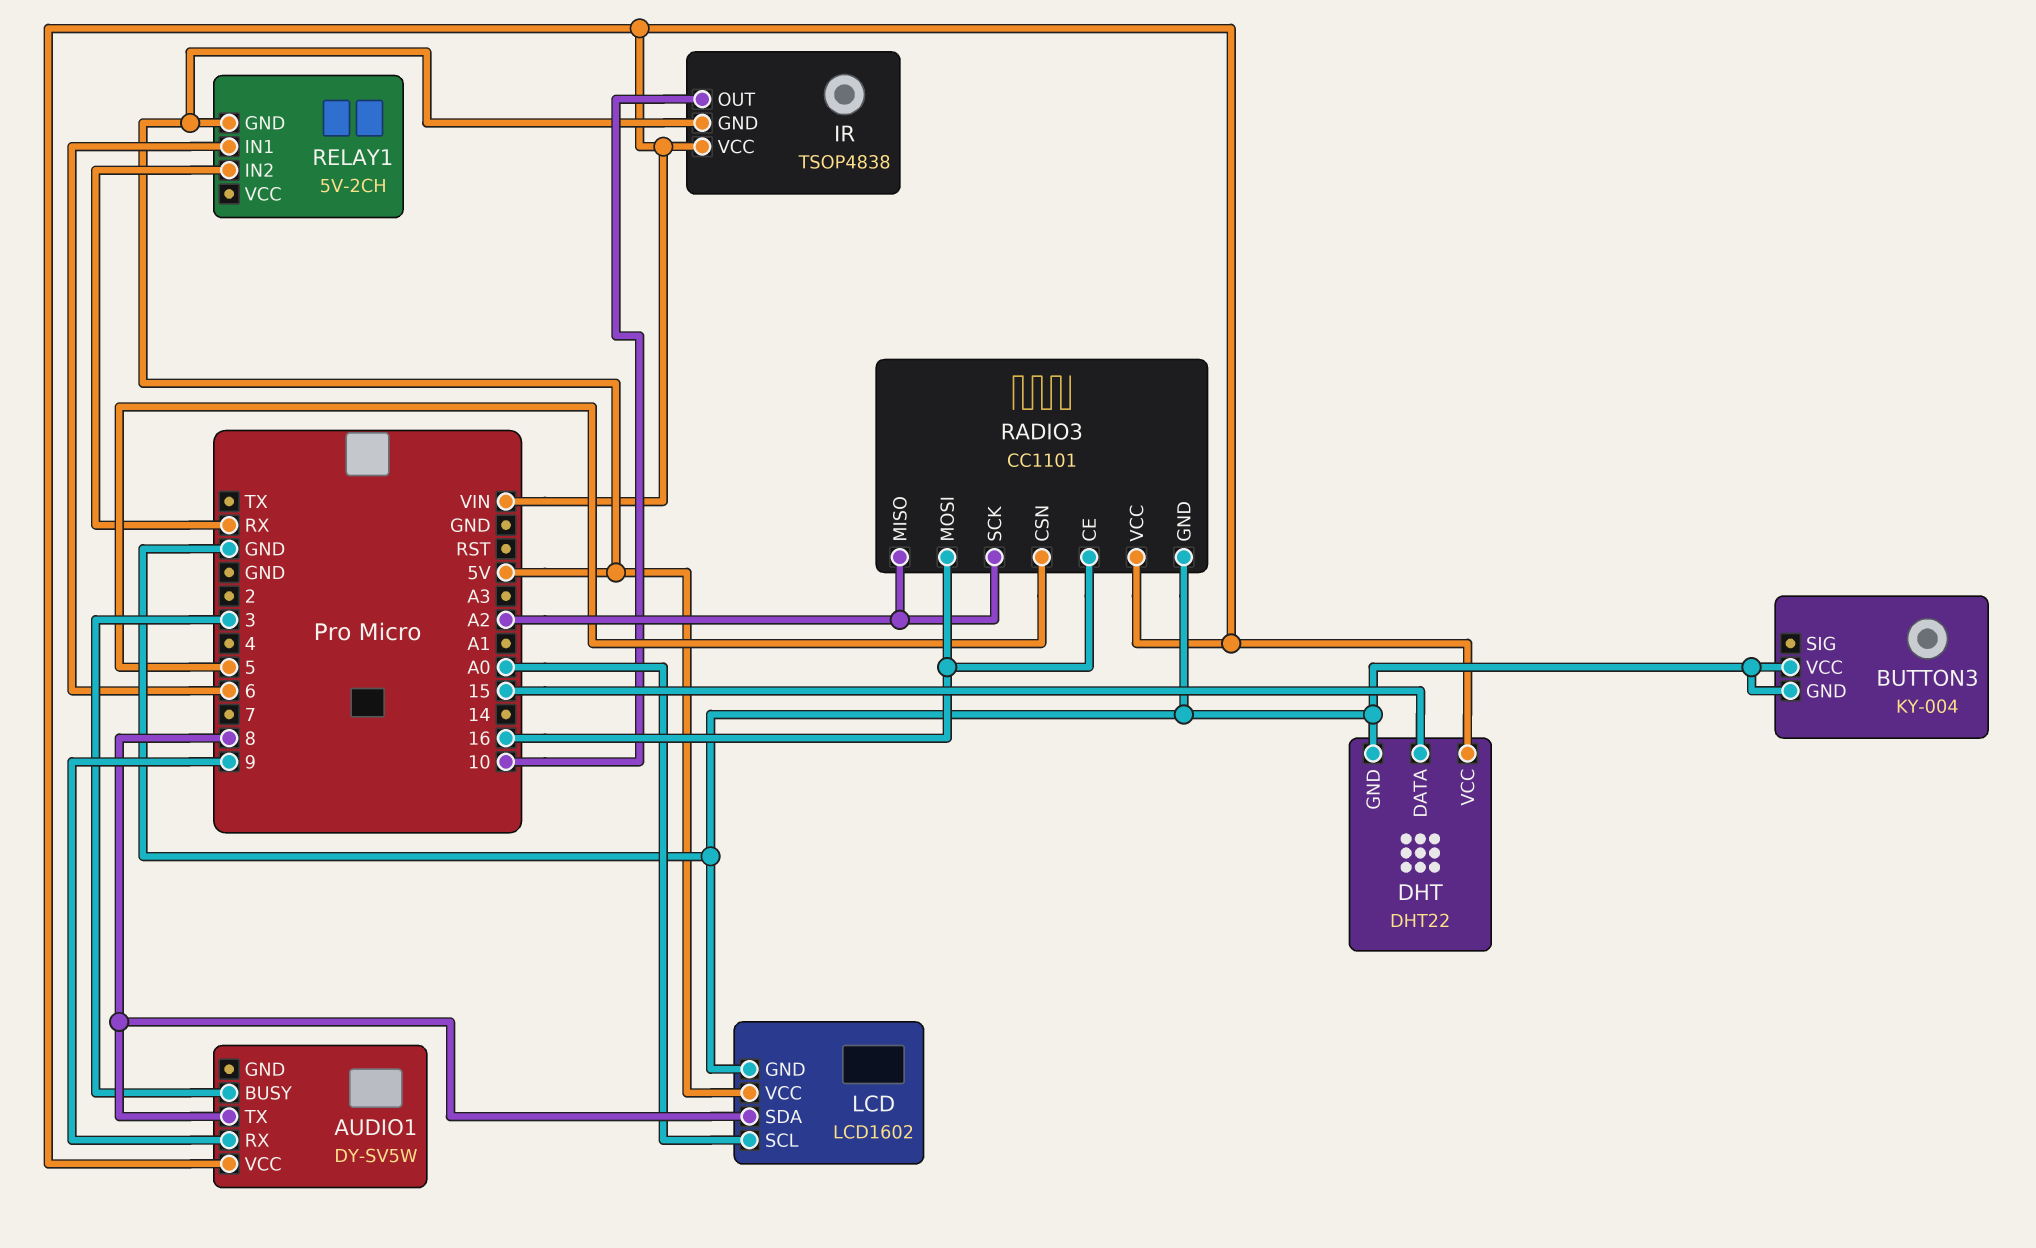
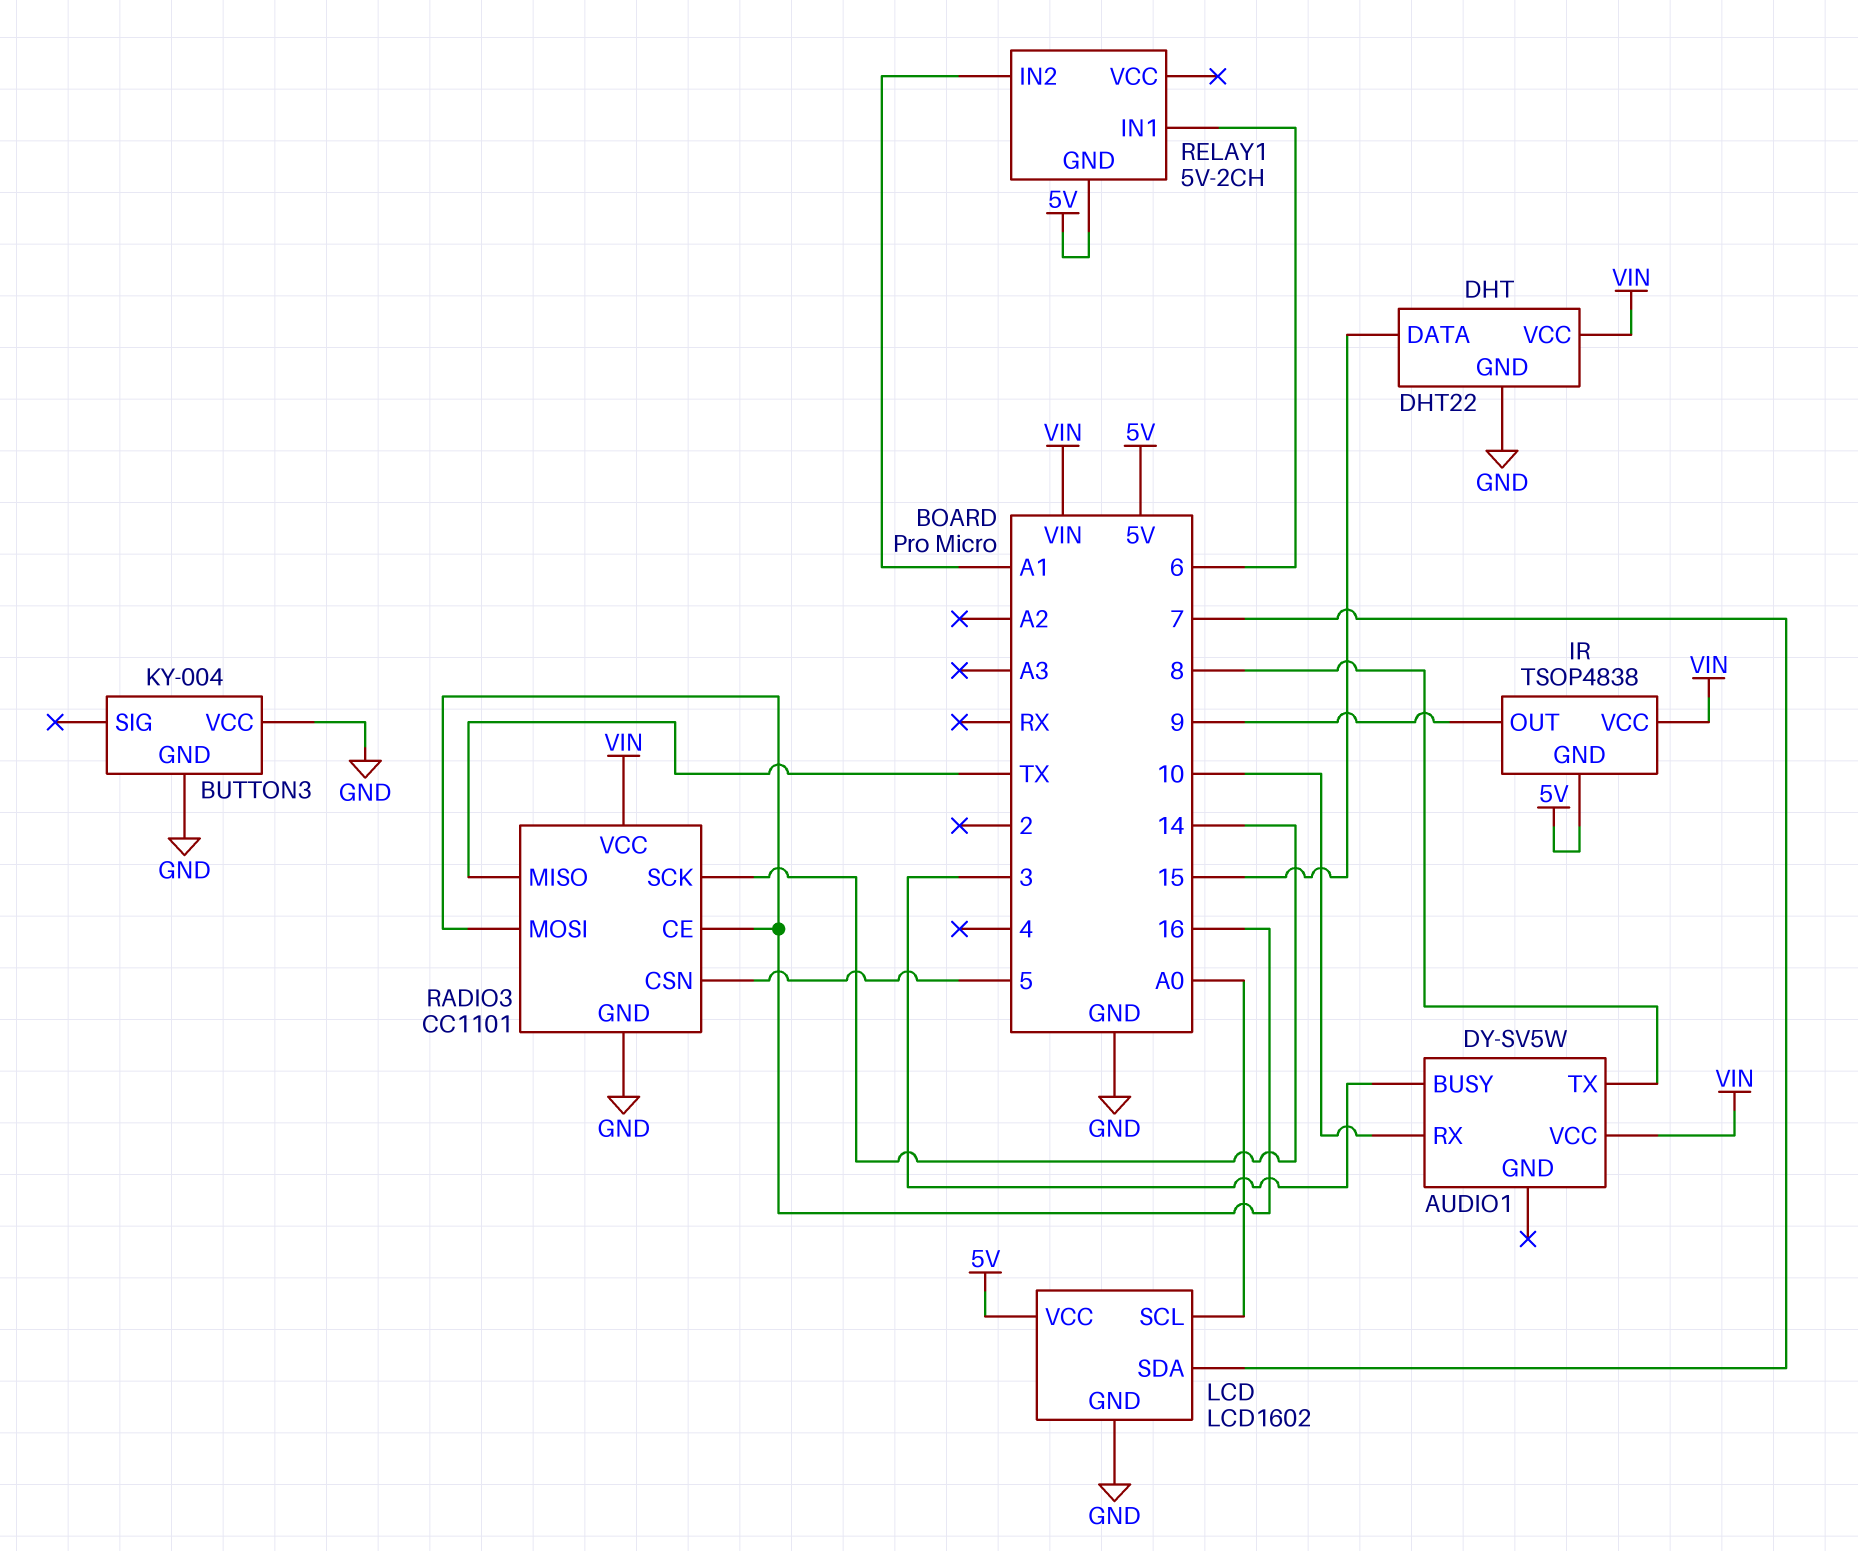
AUDIO1 pin RX: 9 -> 10
IR pin OUT: 10 -> 9
LCD pin SDA: 8 -> 7
RADIO3 pin MISO: A2 -> TX
RADIO3 pin SCK: A2 -> 14
RELAY1 pin IN2: RX -> A1

